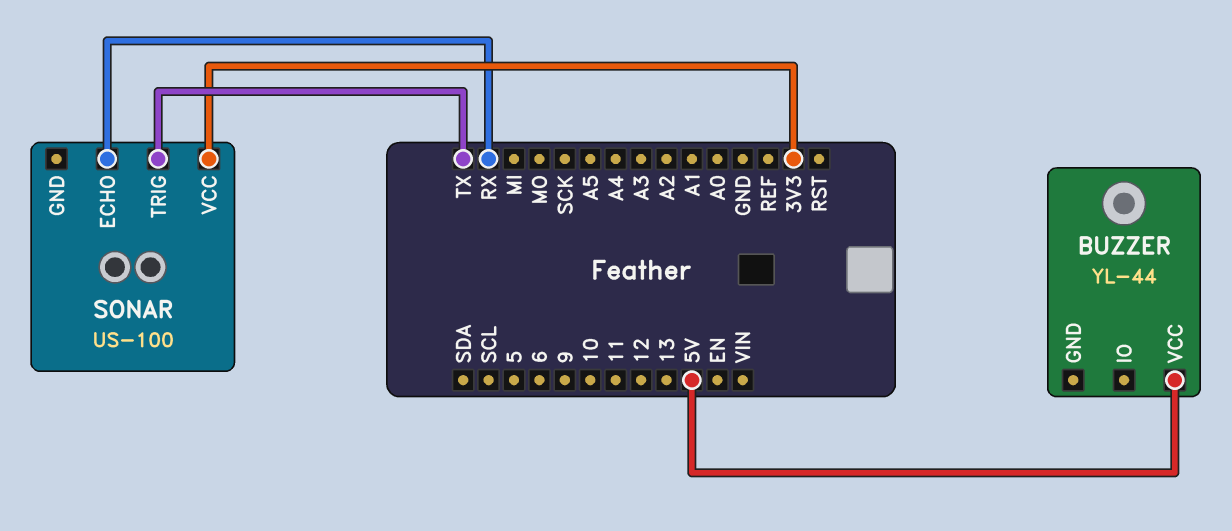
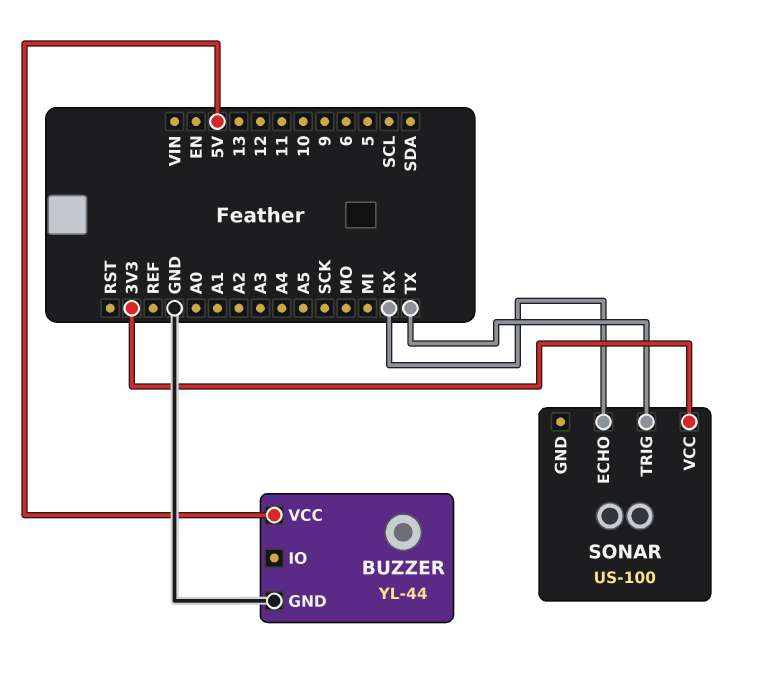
BUZZER pin GND: none -> GND

